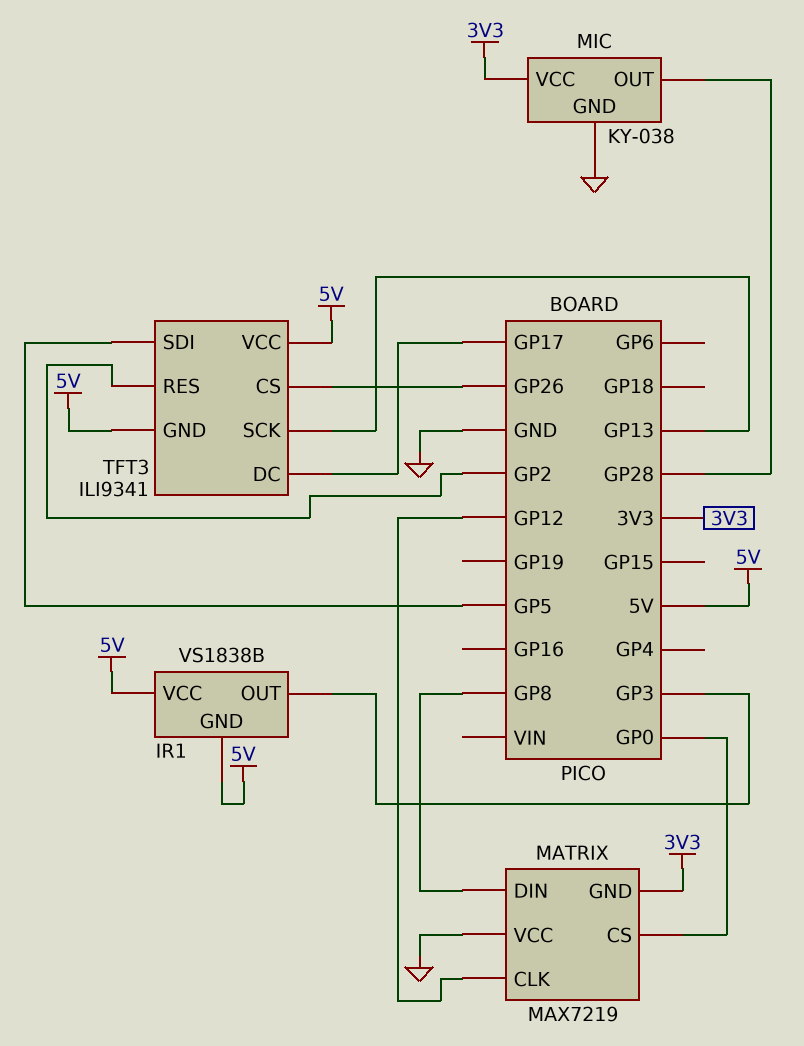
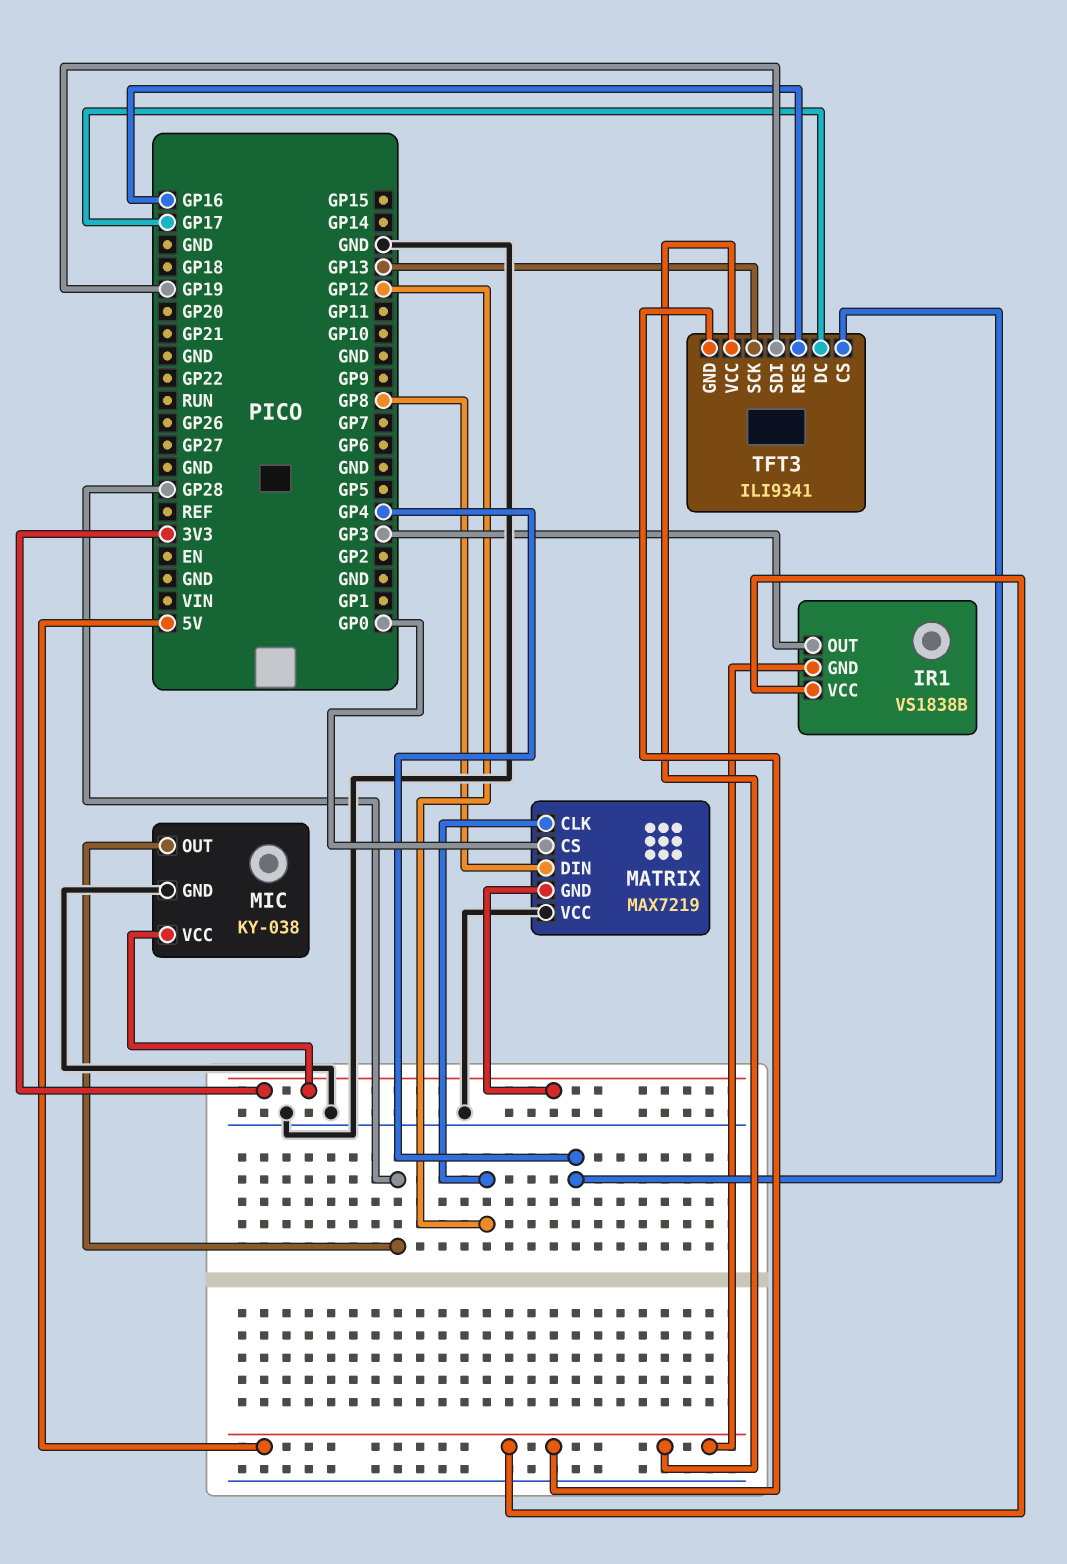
TFT3 pin CS: GP26 -> GP4
TFT3 pin RES: GP2 -> GP16
TFT3 pin SDI: GP5 -> GP19

